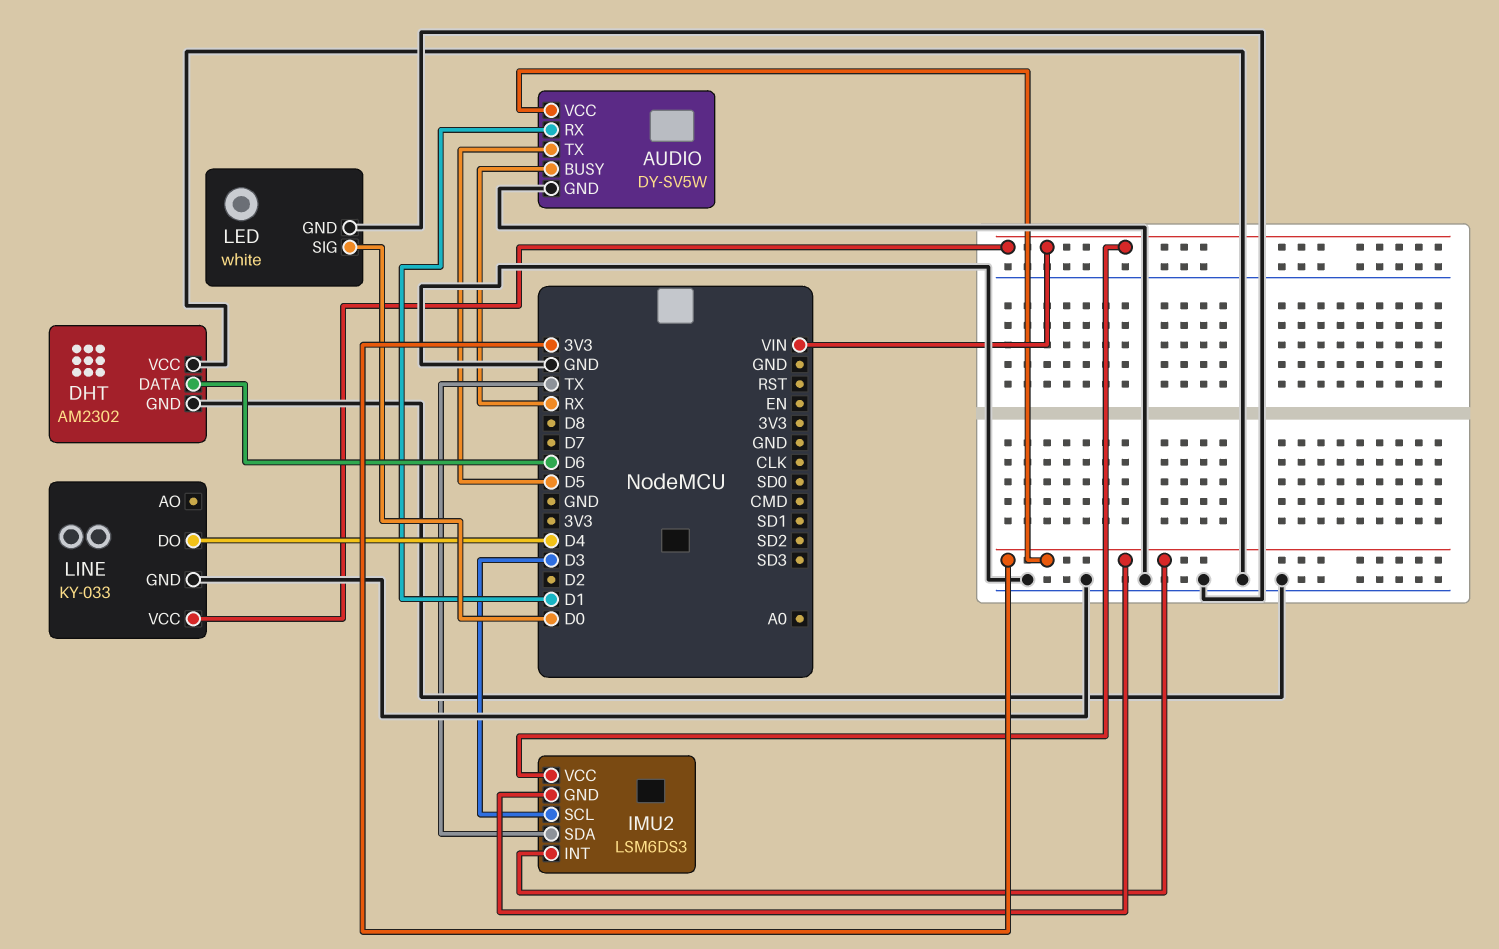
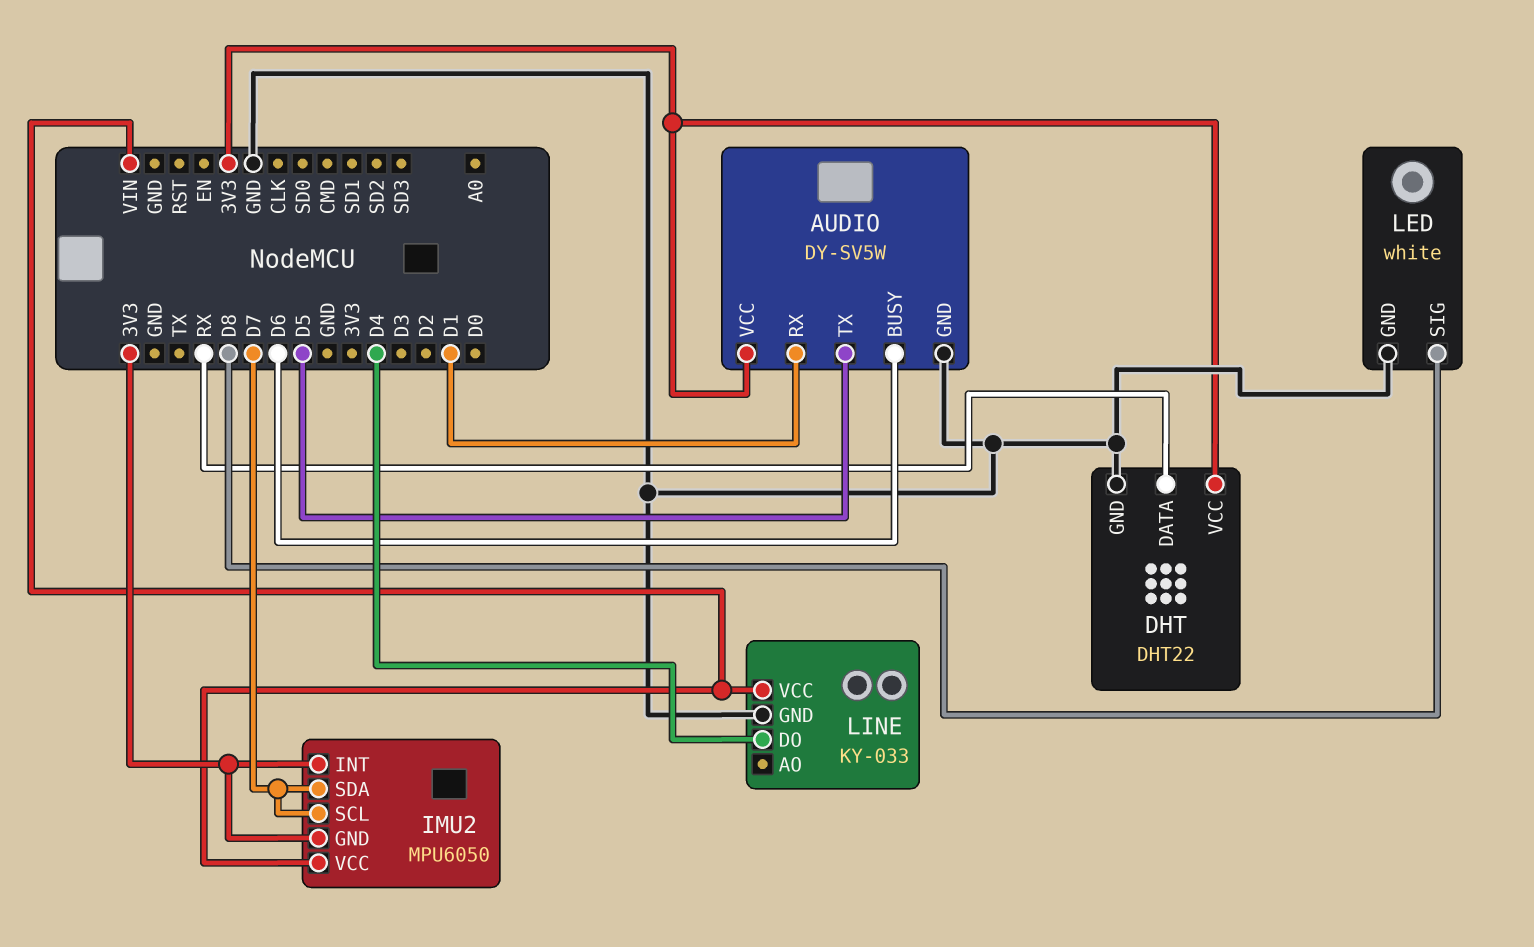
AUDIO pin BUSY: RX -> D6
DHT: AM2302 -> DHT22
DHT pin DATA: D6 -> RX
DHT pin VCC: GND -> 3V3
IMU2: LSM6DS3 -> MPU6050
IMU2 pin SCL: D3 -> D7
IMU2 pin SDA: TX -> D7
LED pin SIG: D0 -> D8

